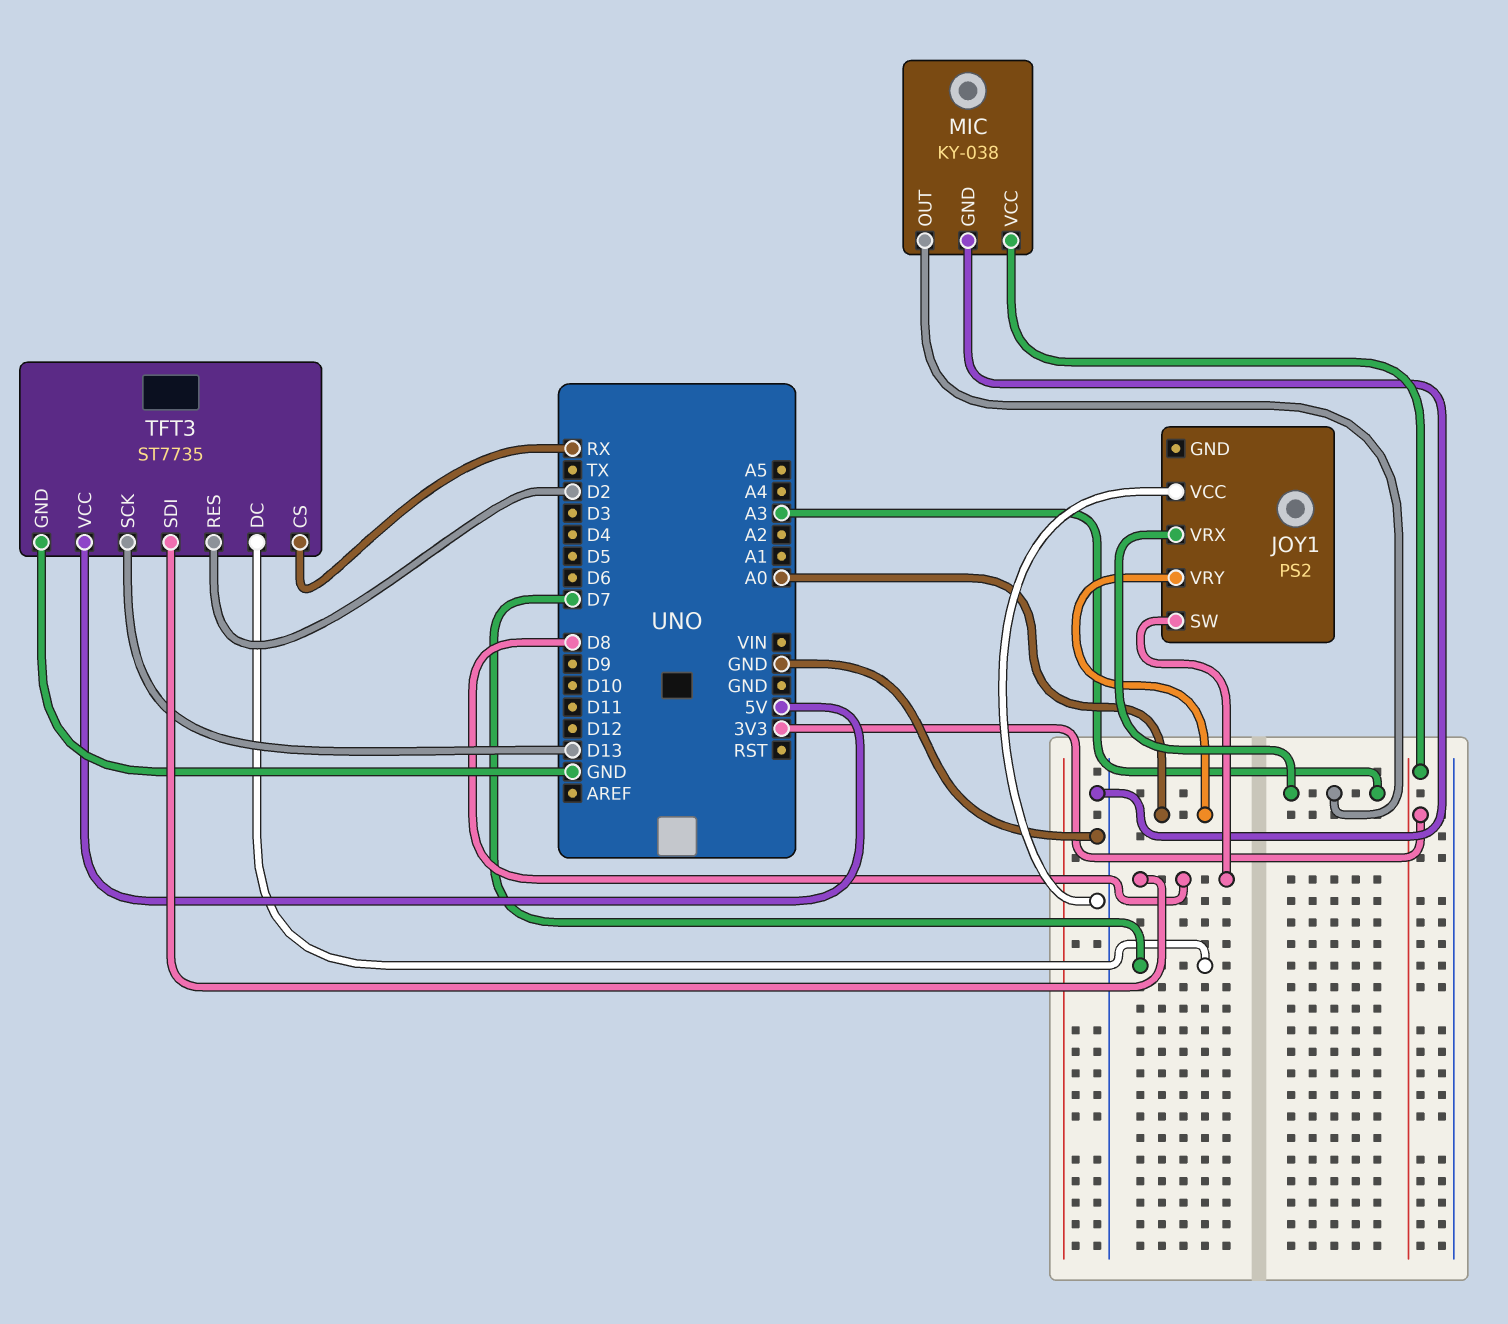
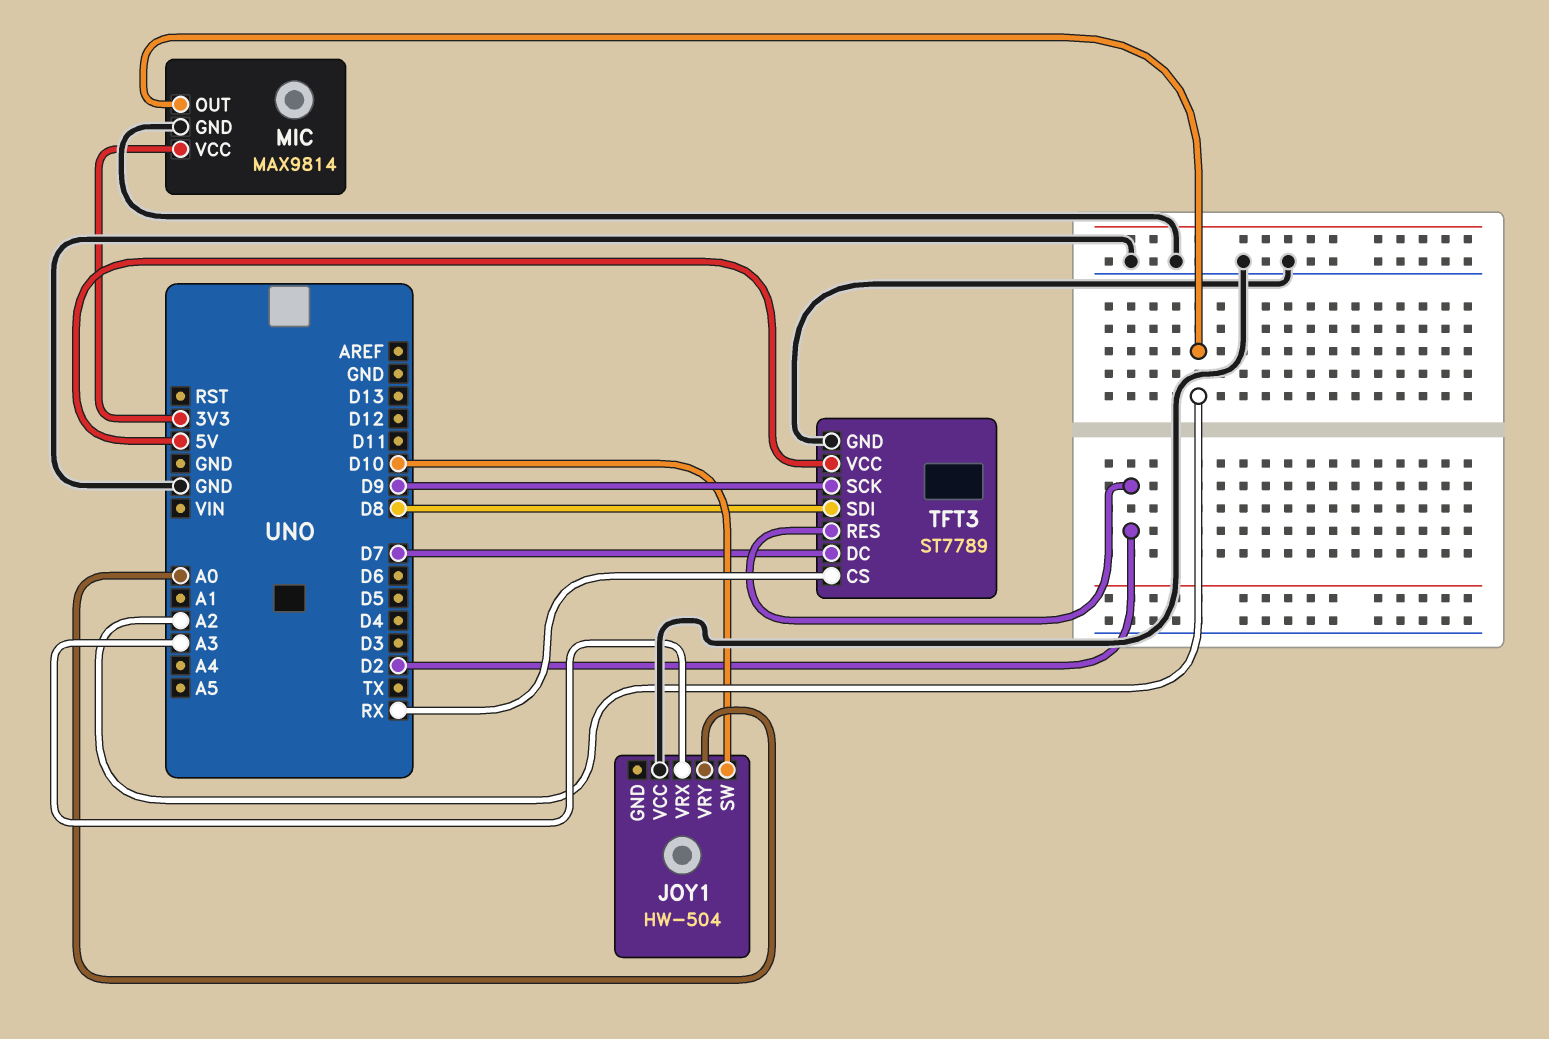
JOY1: PS2 -> HW-504
JOY1 pin SW: D8 -> D10
MIC: KY-038 -> MAX9814
MIC pin OUT: A3 -> A2
TFT3: ST7735 -> ST7789
TFT3 pin SCK: D13 -> D9

